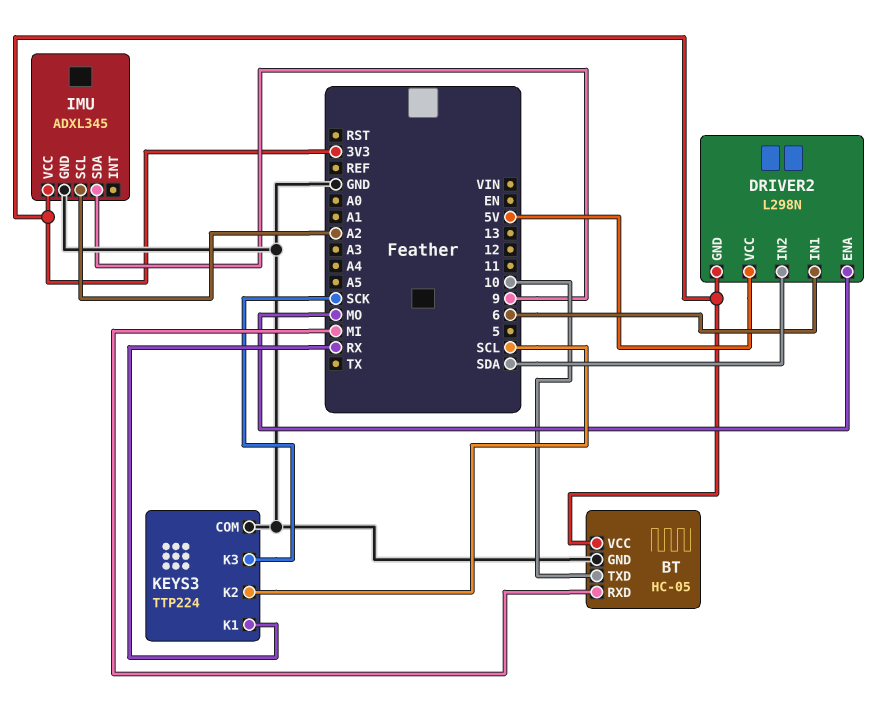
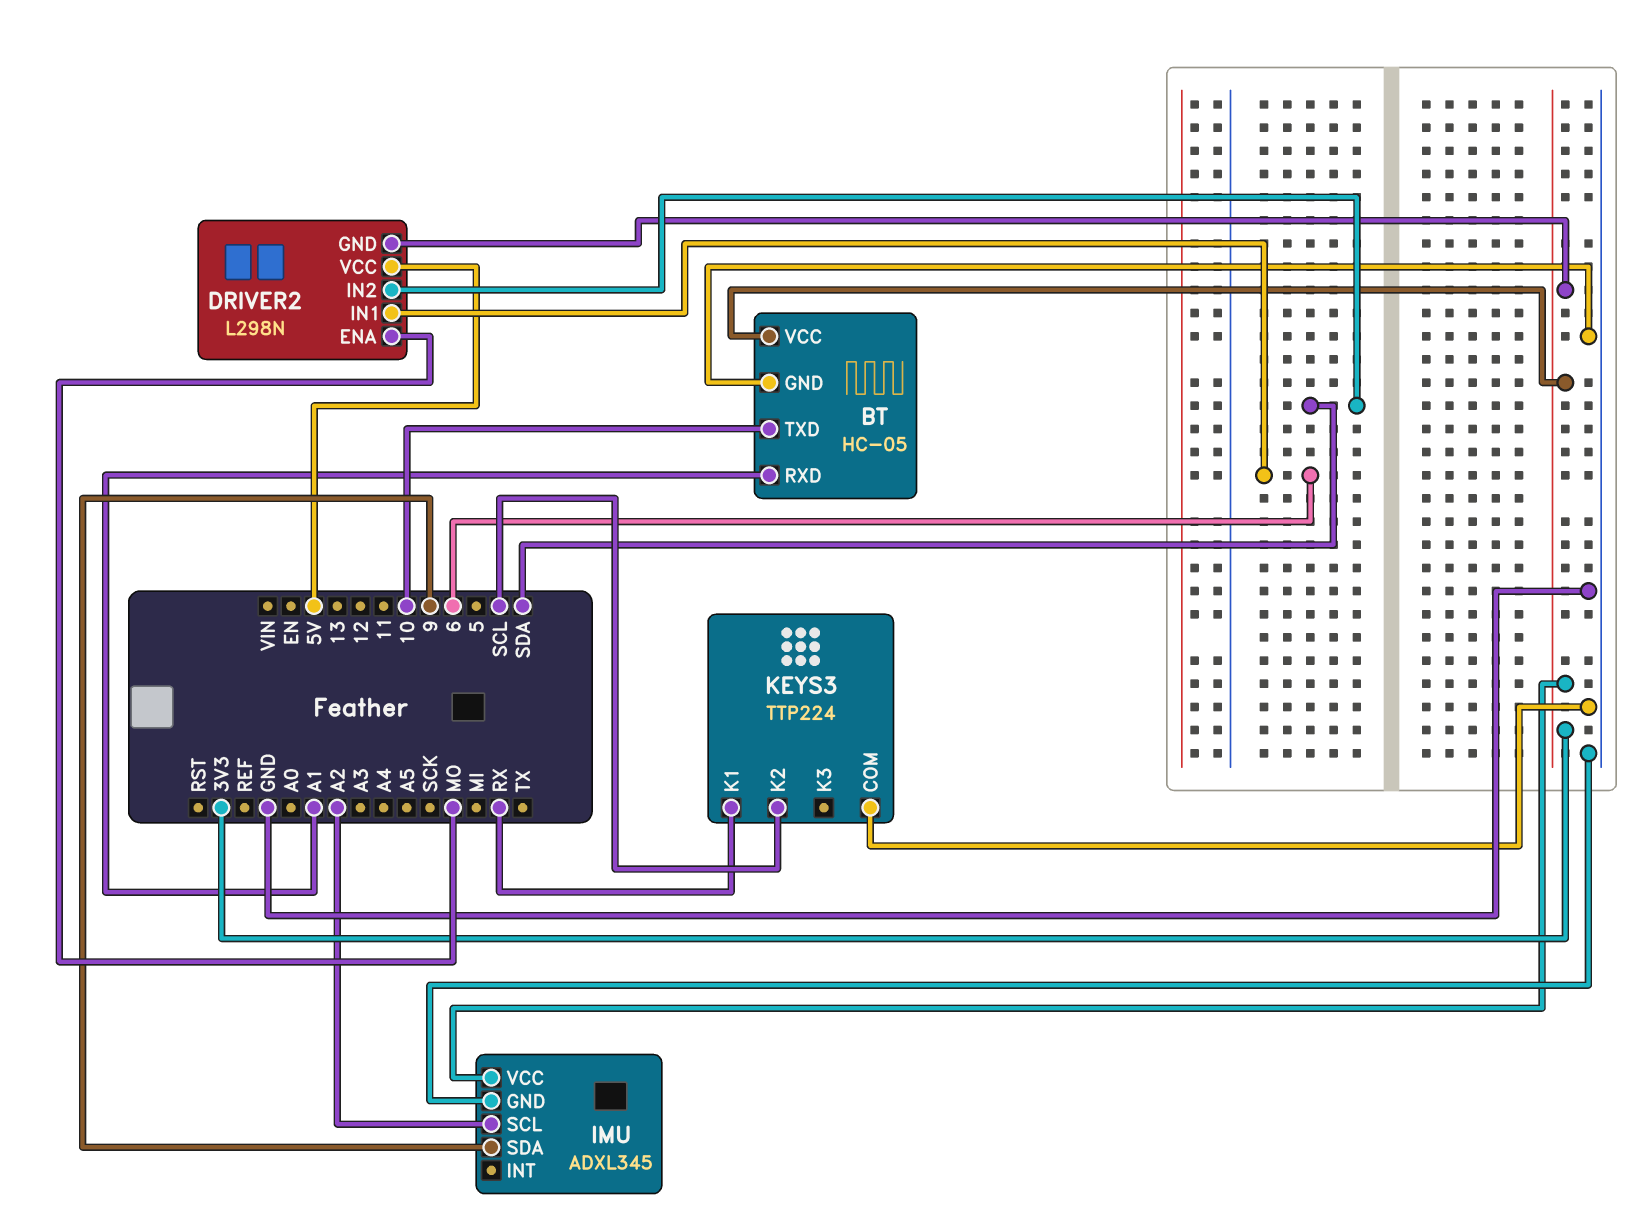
BT pin RXD: MI -> A1
KEYS3 pin K3: SCK -> none

